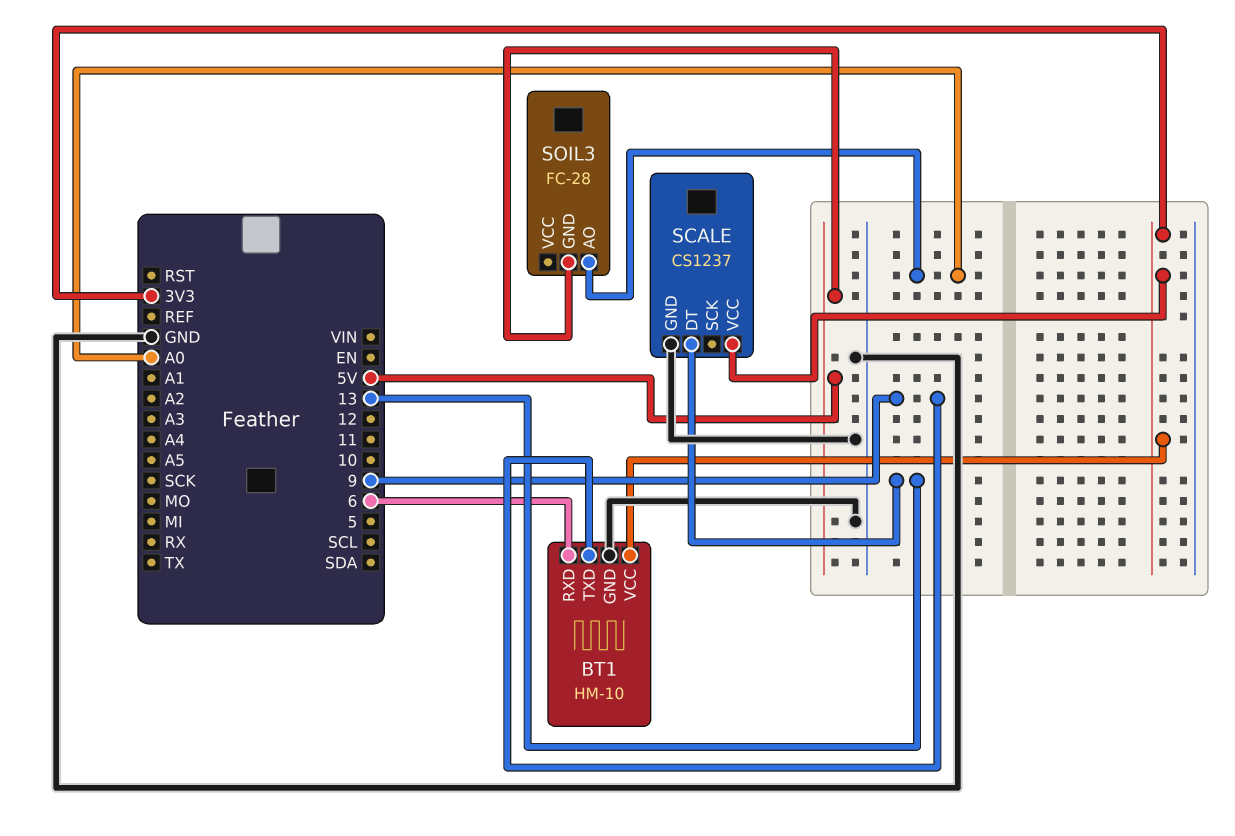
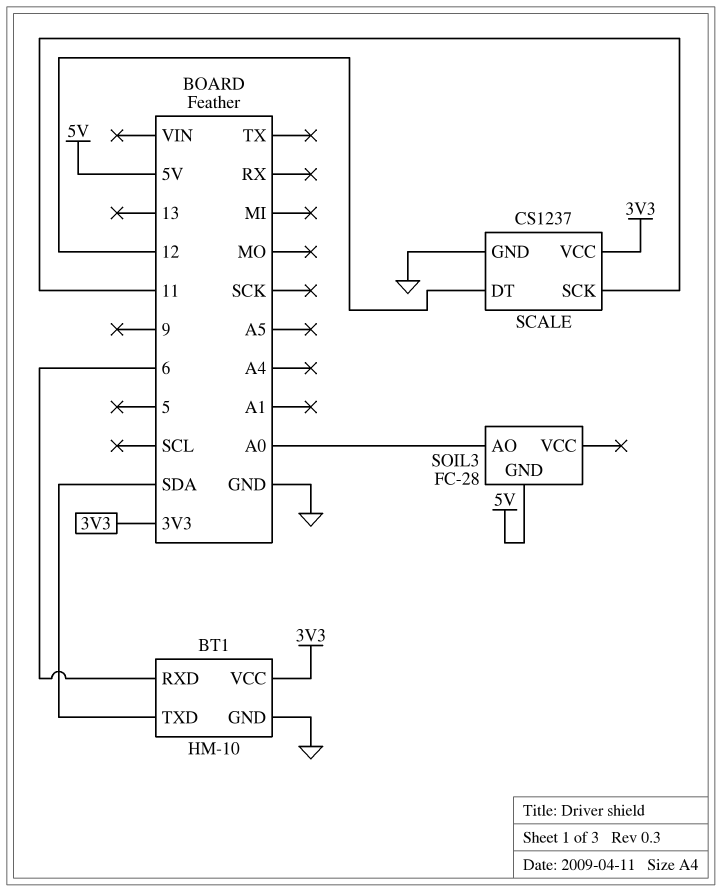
BT1 pin TXD: 9 -> SDA
SCALE pin DT: 13 -> 12
SCALE pin SCK: none -> 11

